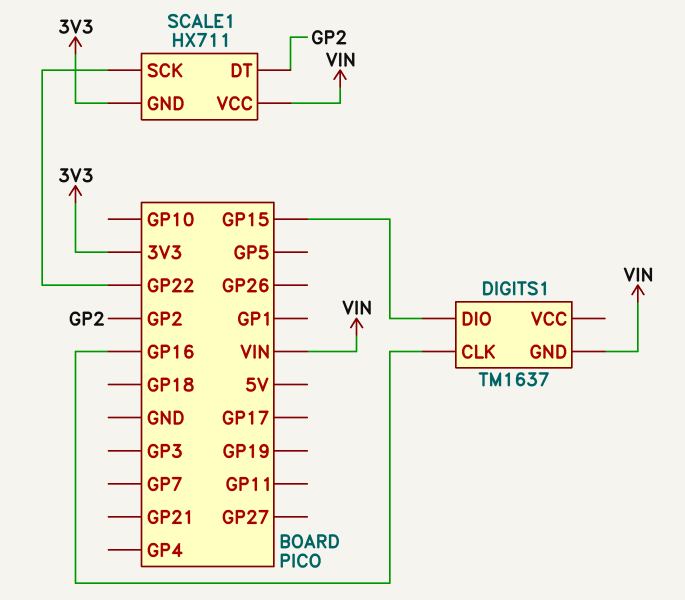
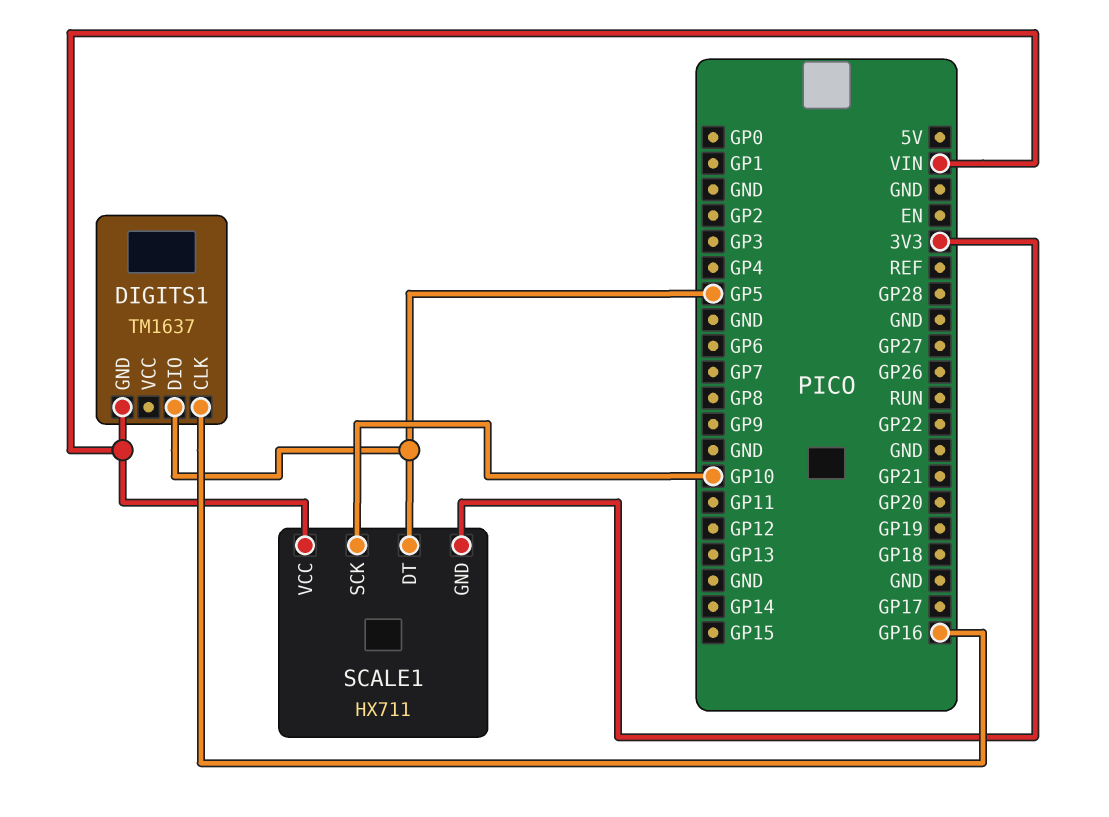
DIGITS1 pin DIO: GP15 -> GP5
SCALE1 pin DT: GP2 -> GP5
SCALE1 pin SCK: GP22 -> GP10

